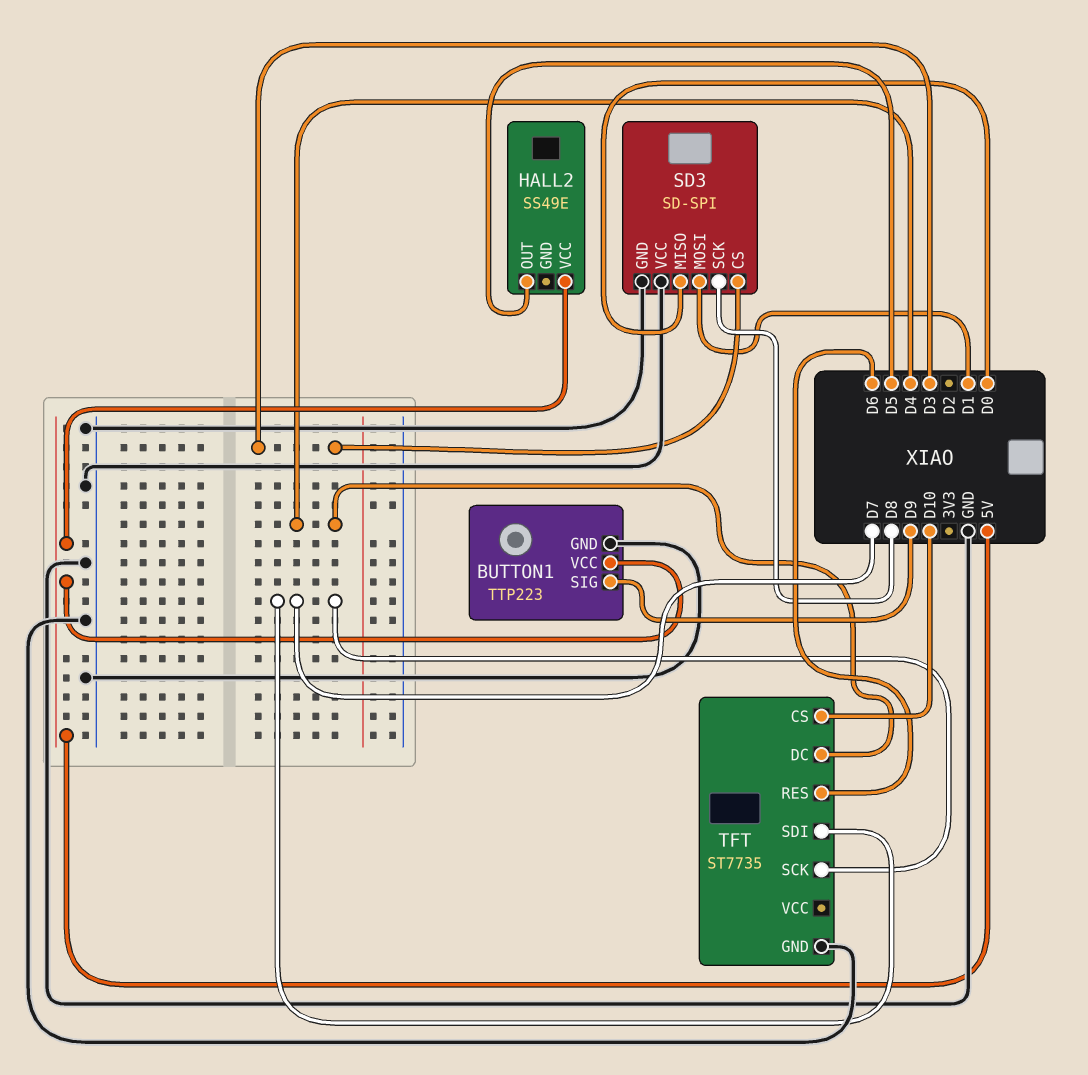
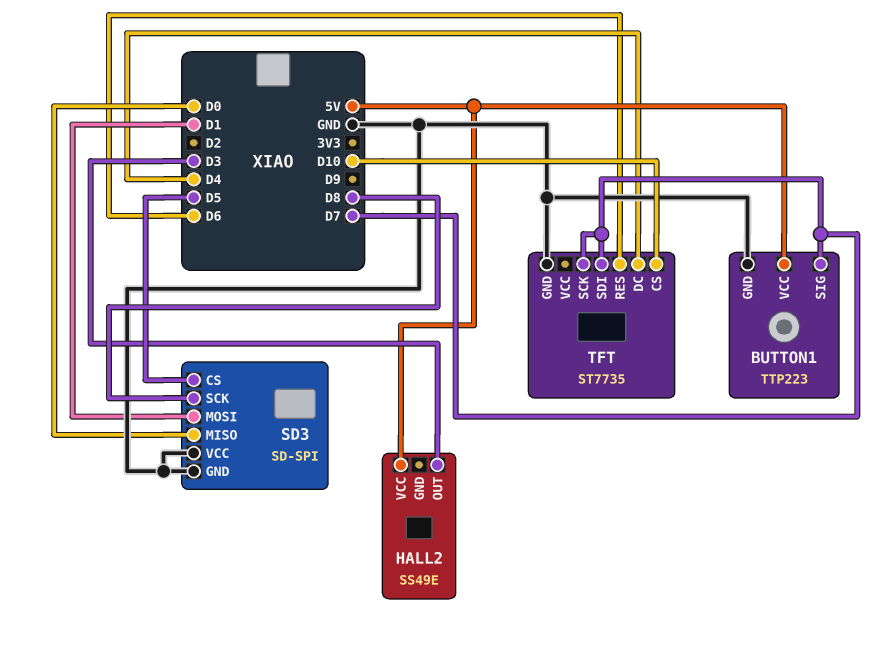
BUTTON1 pin SIG: D9 -> D7
HALL2 pin OUT: D5 -> D3
SD3 pin CS: D3 -> D5

